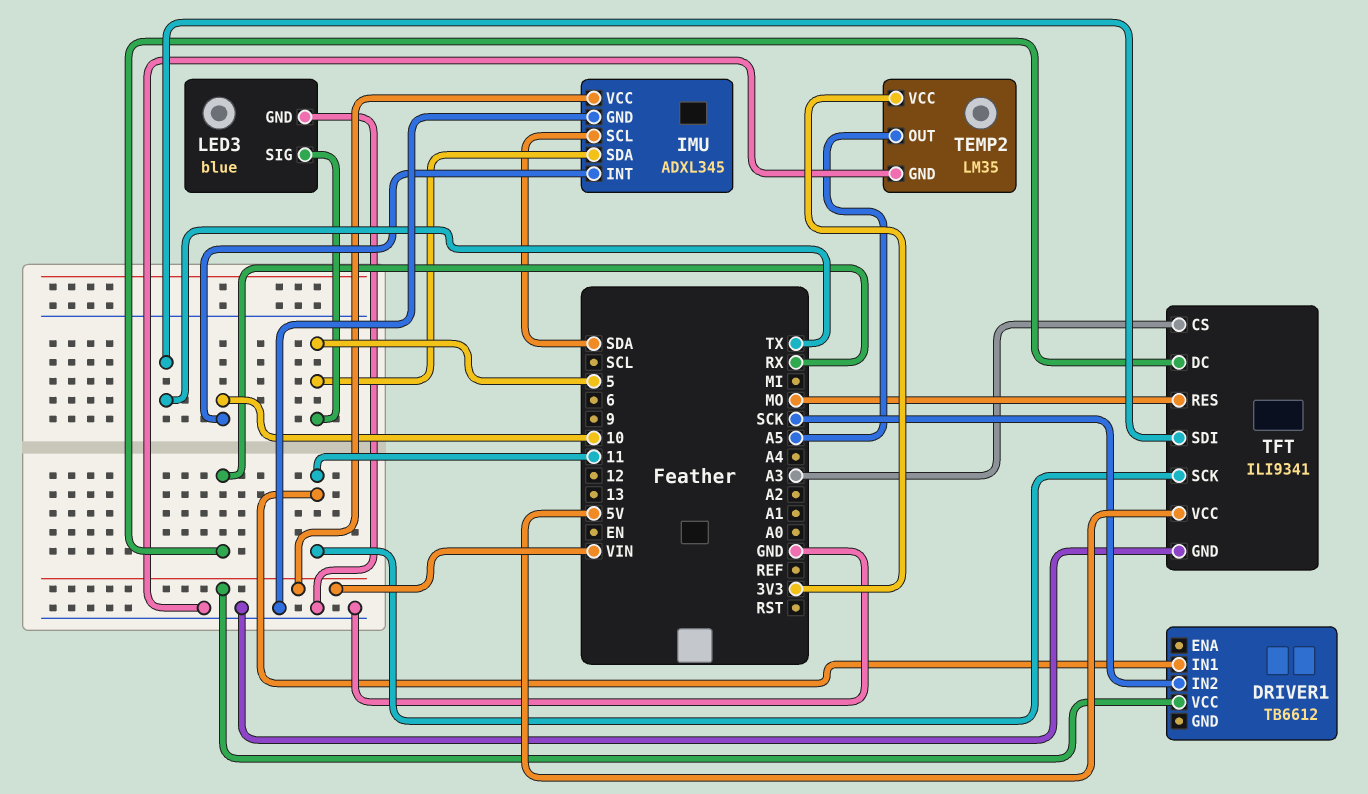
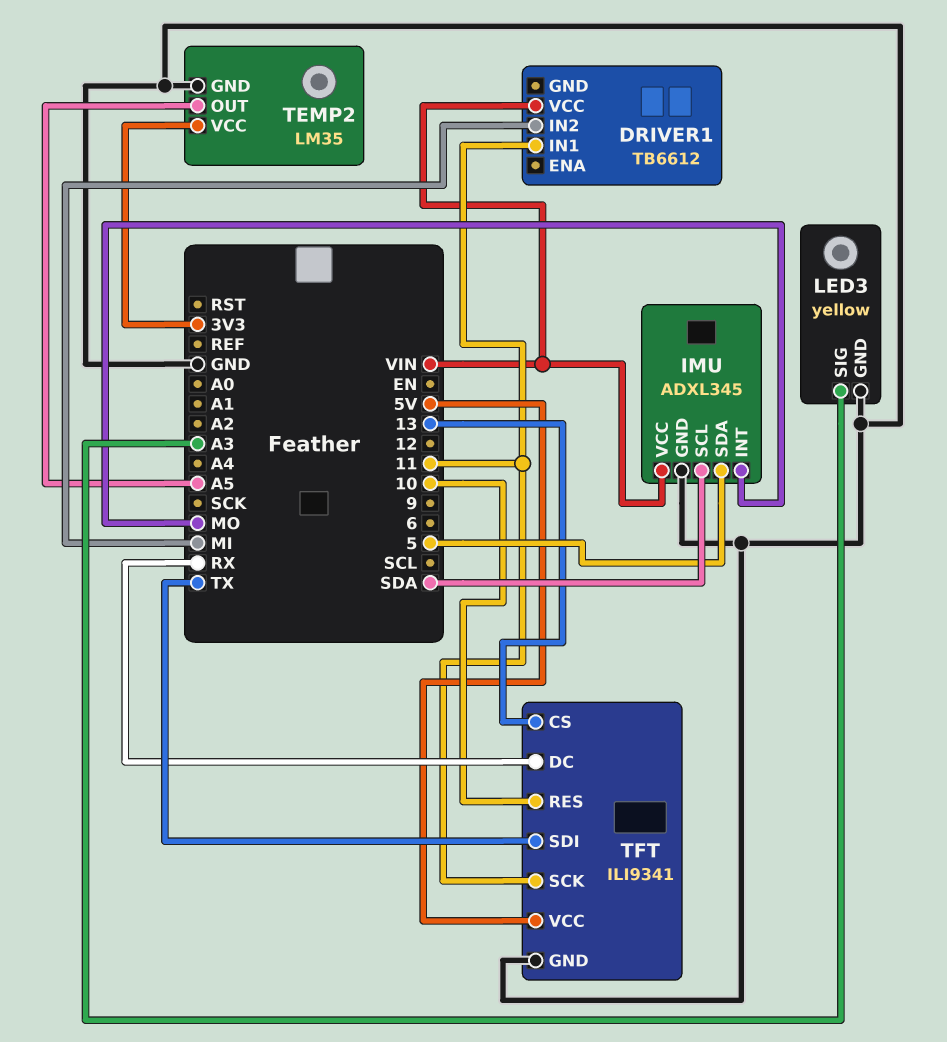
DRIVER1 pin IN2: SCK -> MI
IMU pin INT: 10 -> MO
LED3: blue -> yellow
LED3 pin SIG: 5 -> A3
TFT pin CS: A3 -> 13
TFT pin RES: MO -> 10

